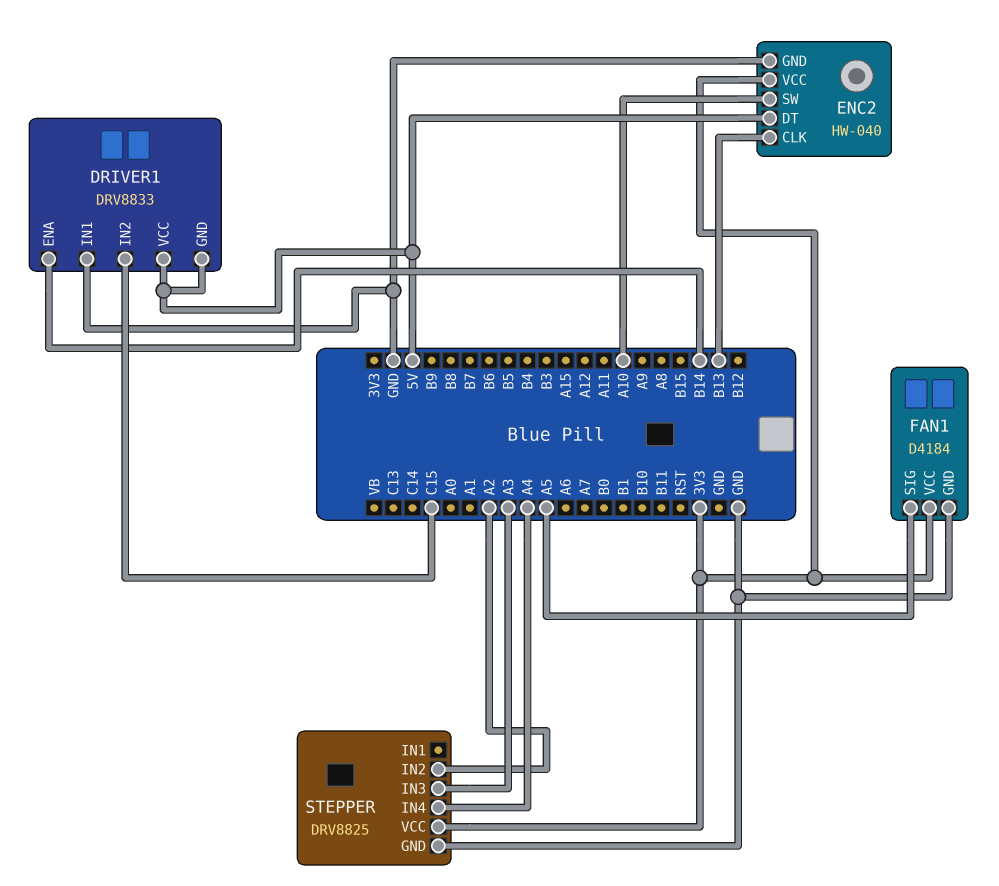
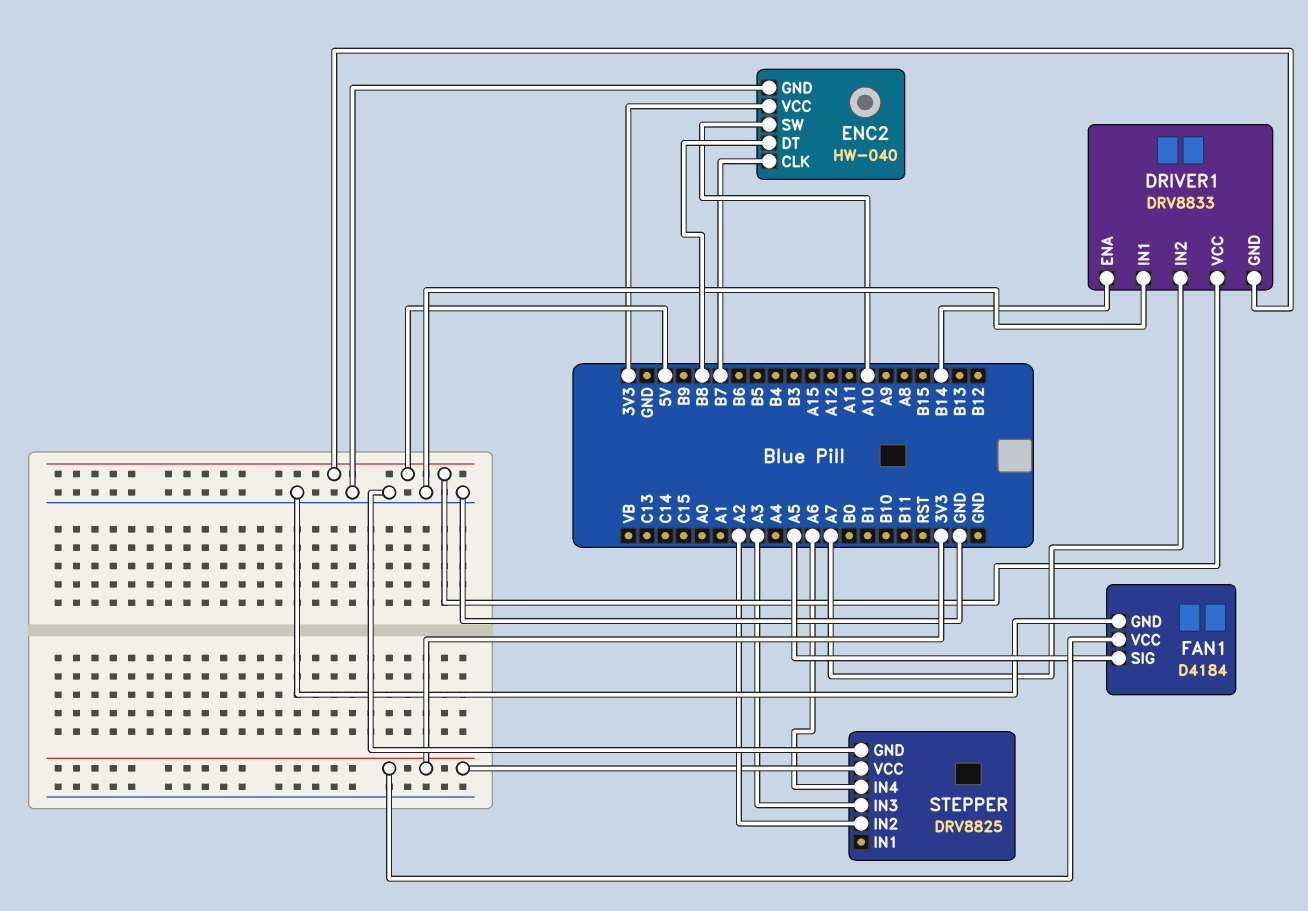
DRIVER1 pin IN2: C15 -> A7
ENC2 pin CLK: B13 -> B7
ENC2 pin DT: 5V -> B8
STEPPER pin IN4: A4 -> A6

